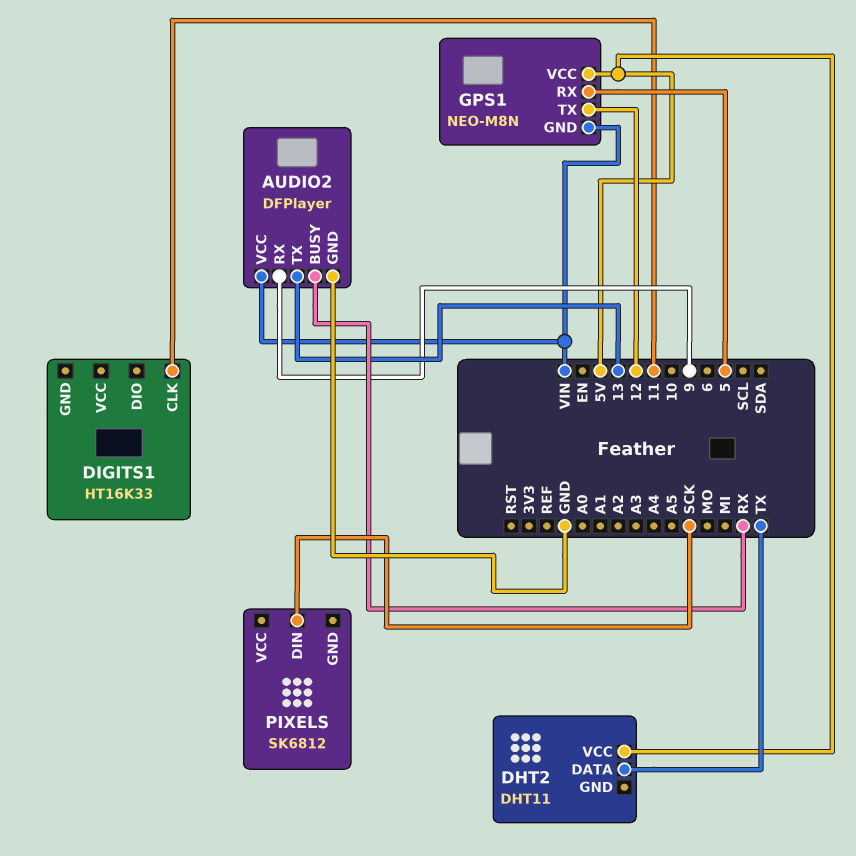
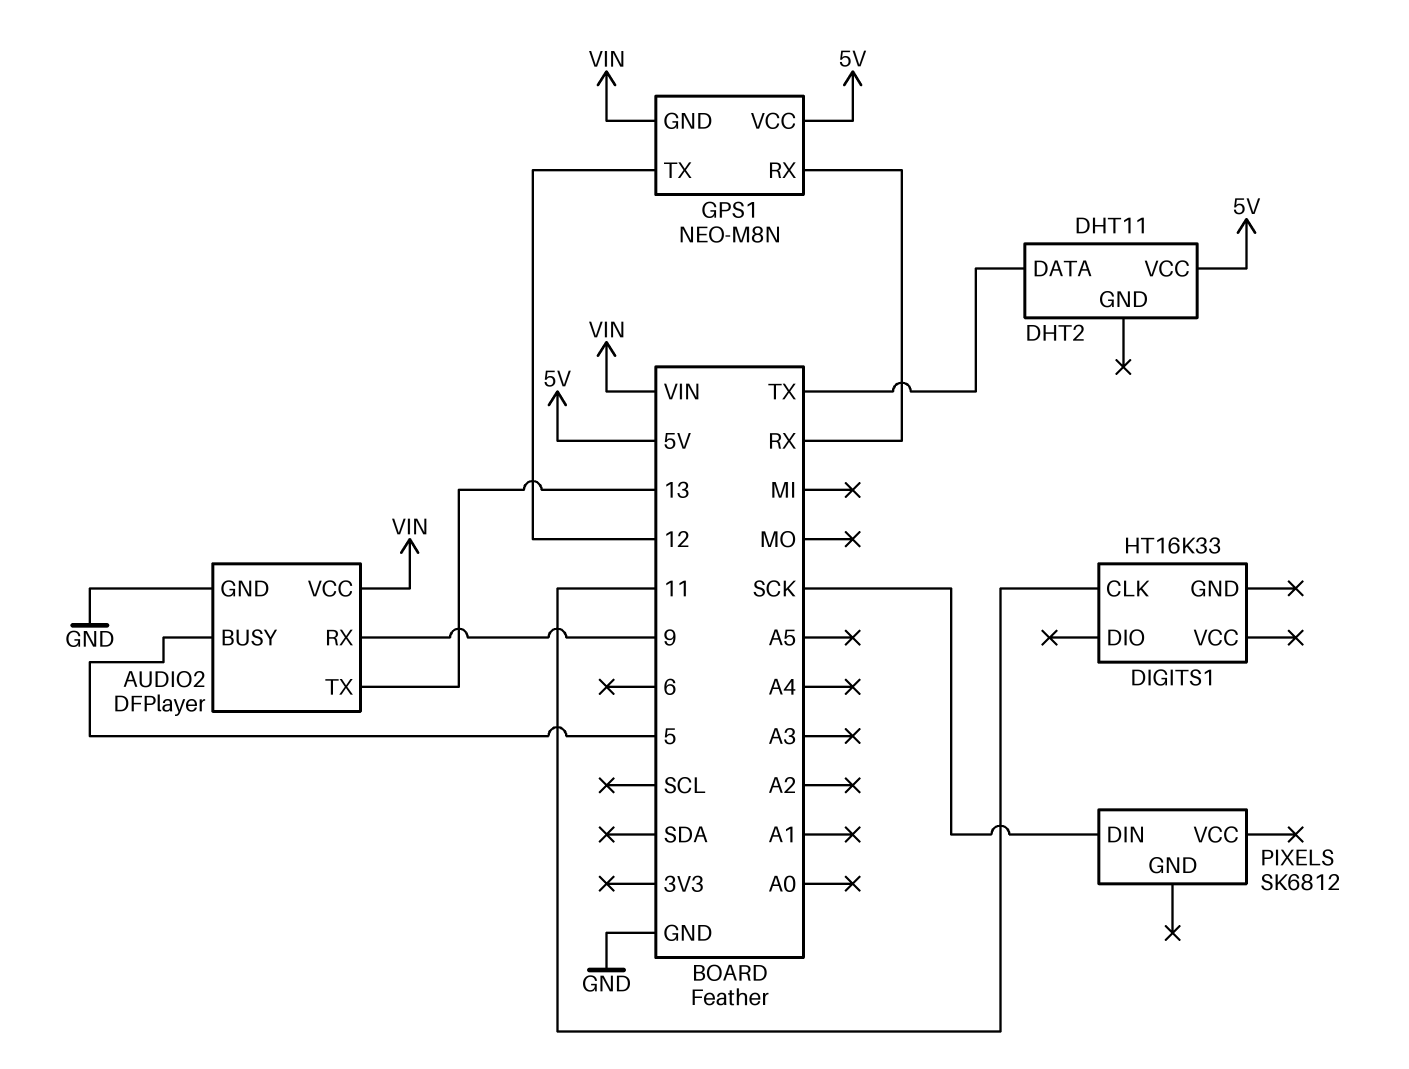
AUDIO2 pin BUSY: RX -> 5
GPS1 pin RX: 5 -> RX

